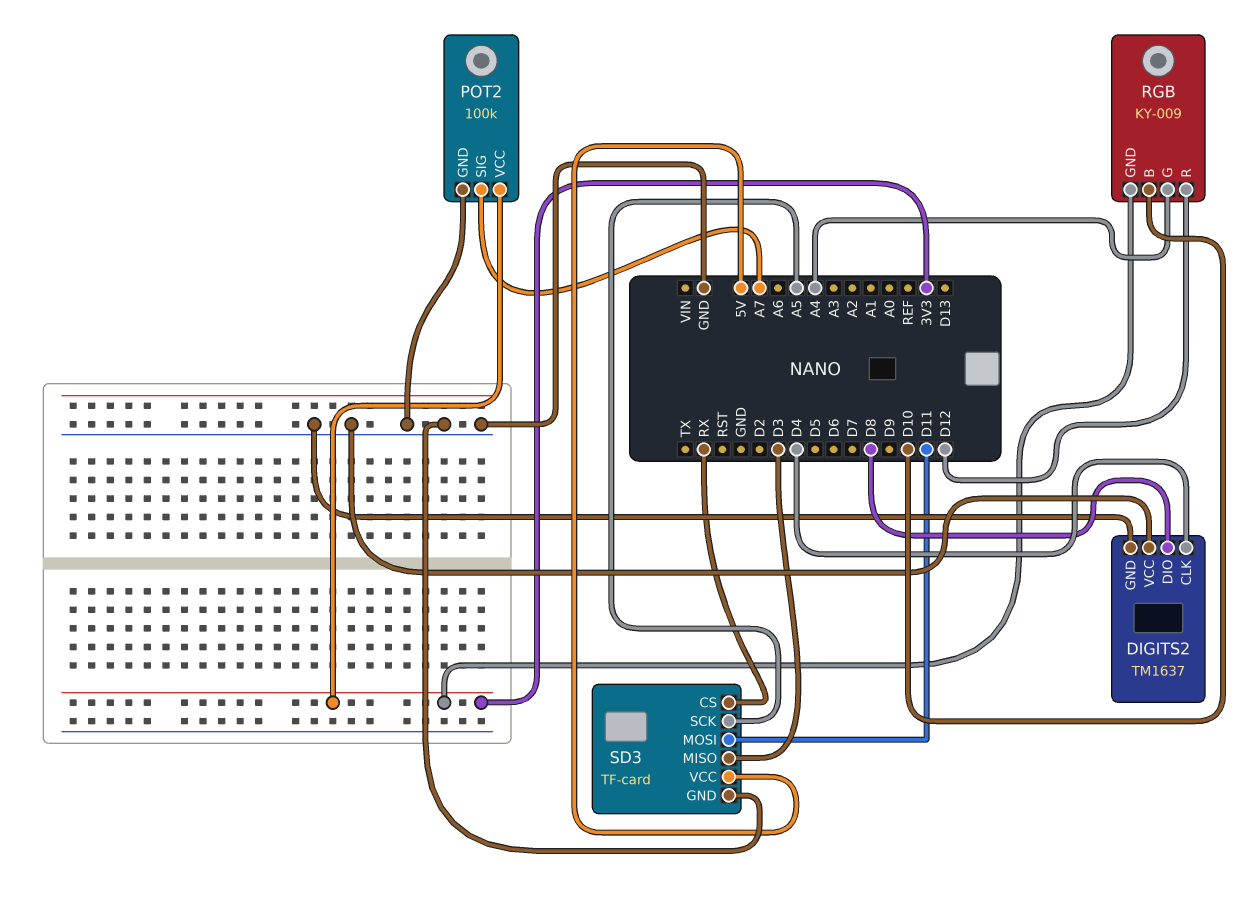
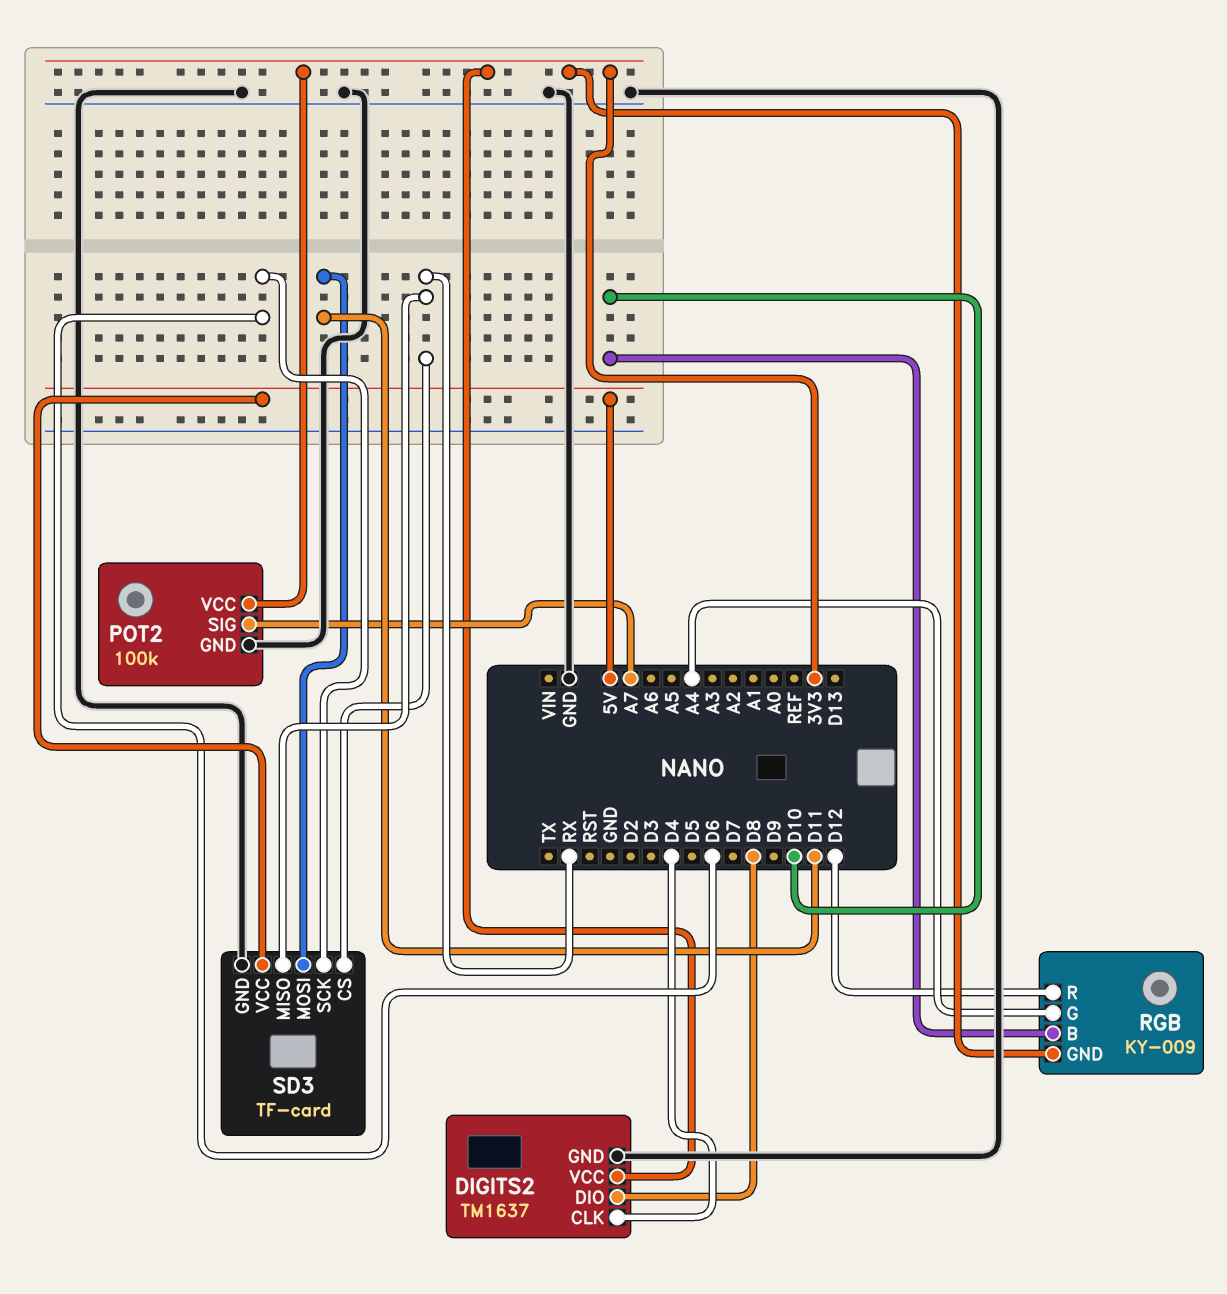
DIGITS2 pin VCC: GND -> 3V3
SD3 pin MISO: D3 -> RX
SD3 pin SCK: A5 -> D6

